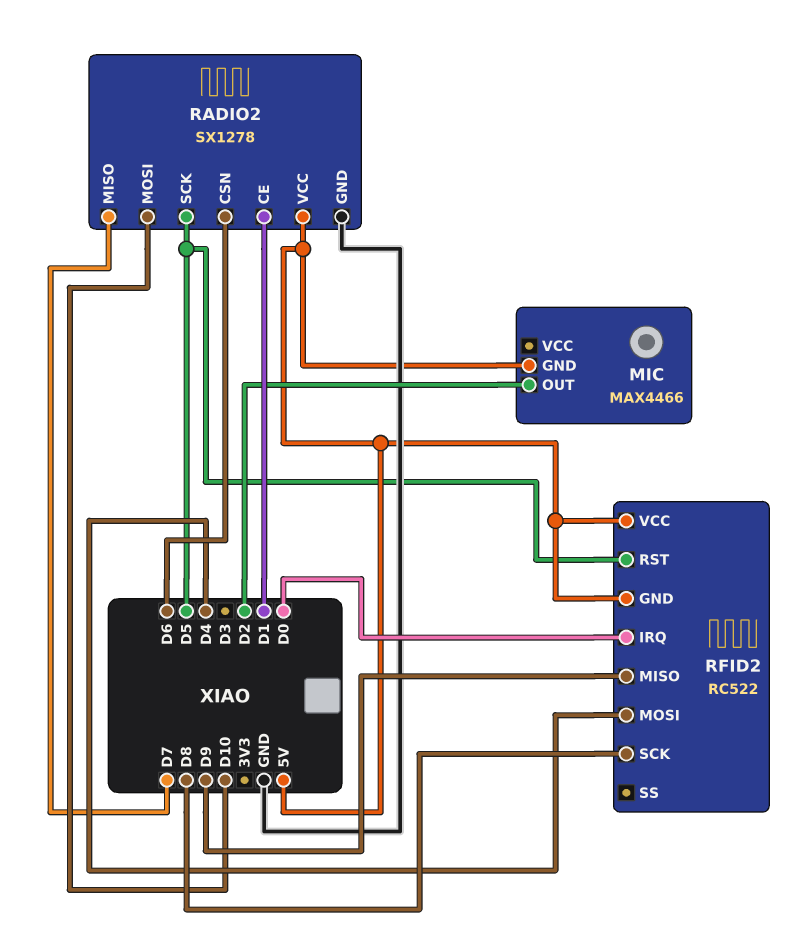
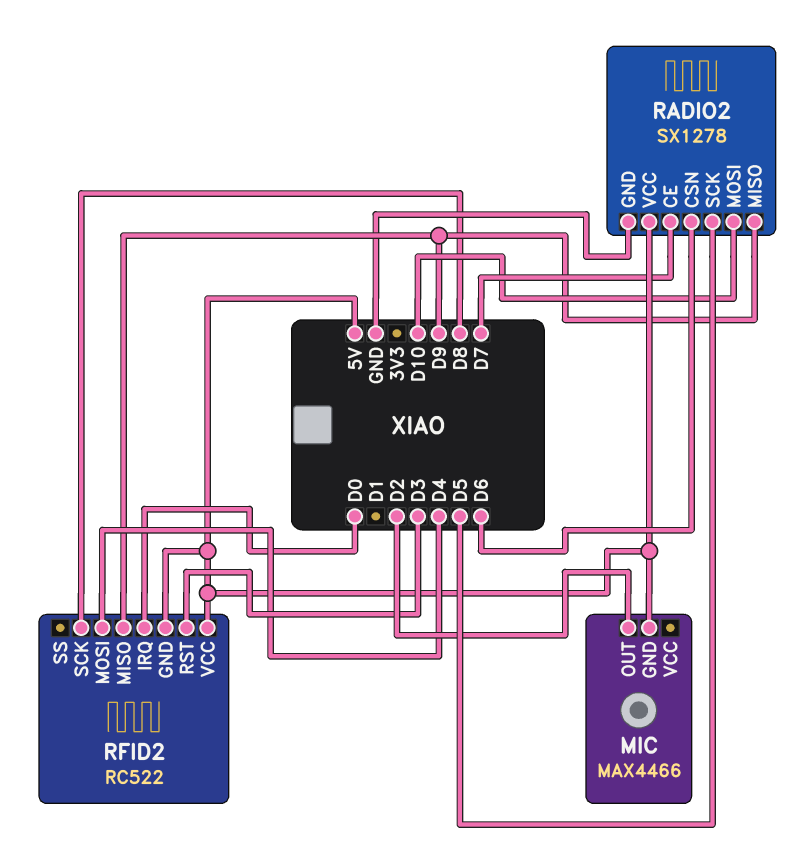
RADIO2 pin CE: D1 -> D7
RADIO2 pin MISO: D7 -> D9
RFID2 pin RST: D5 -> D3

